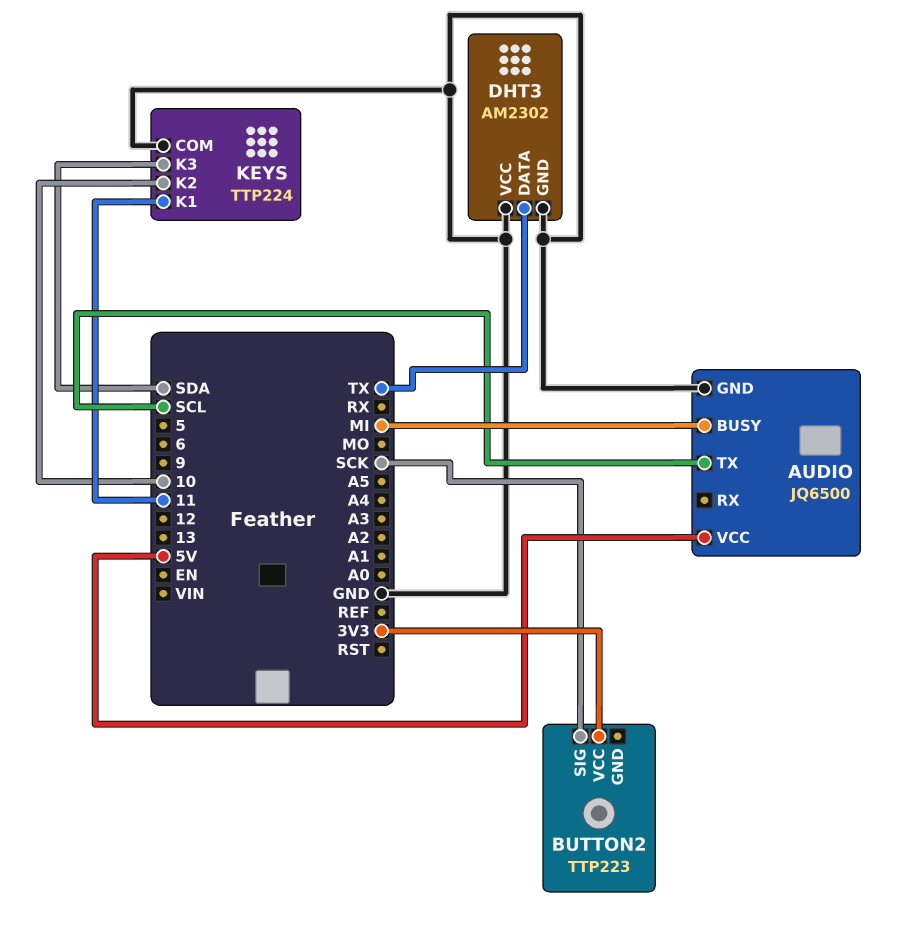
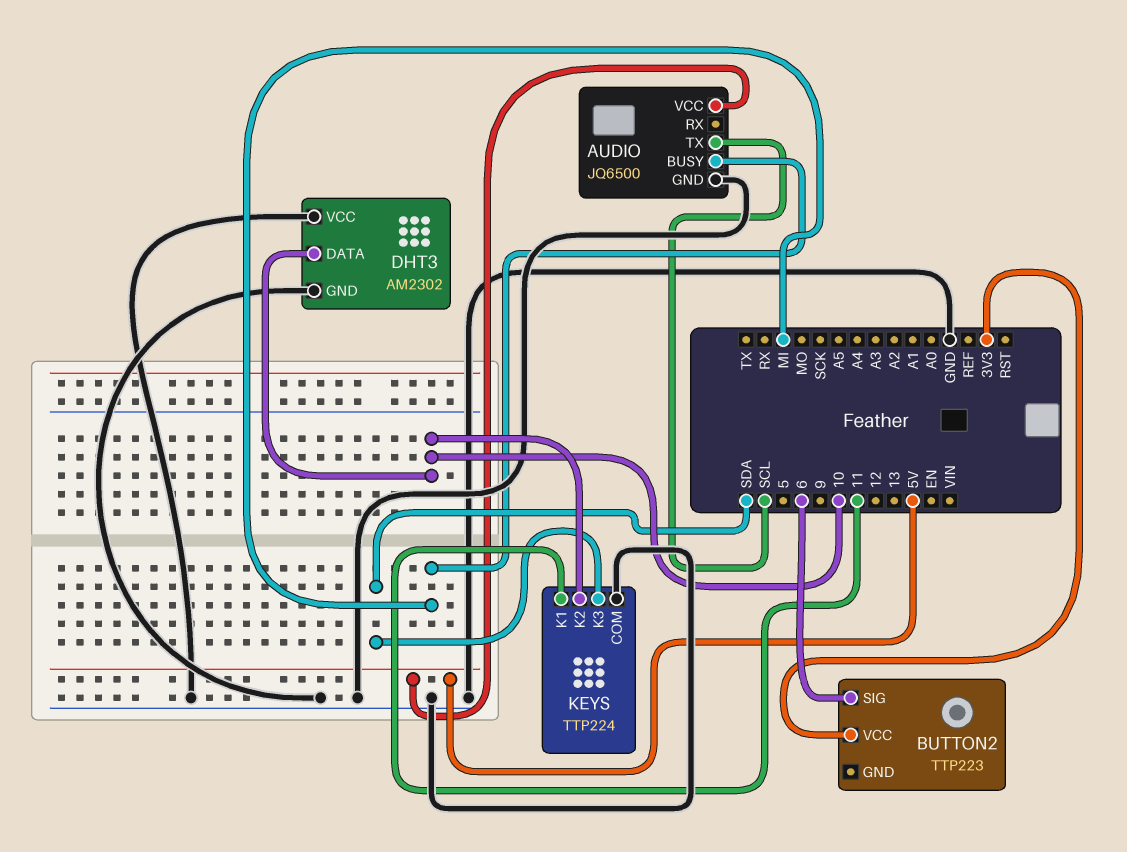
BUTTON2 pin SIG: SCK -> 6
DHT3 pin DATA: TX -> 10

